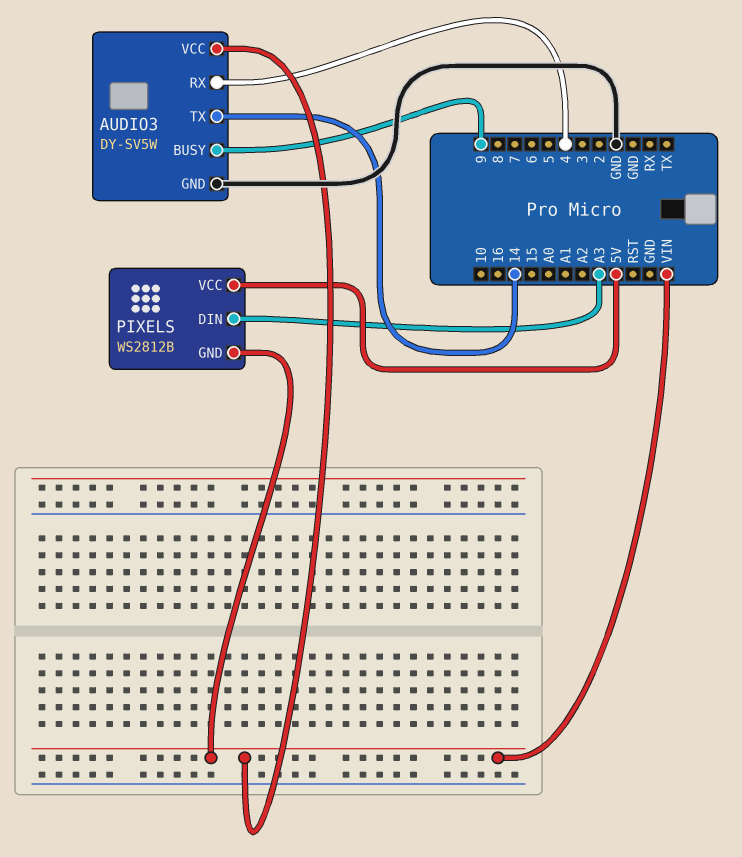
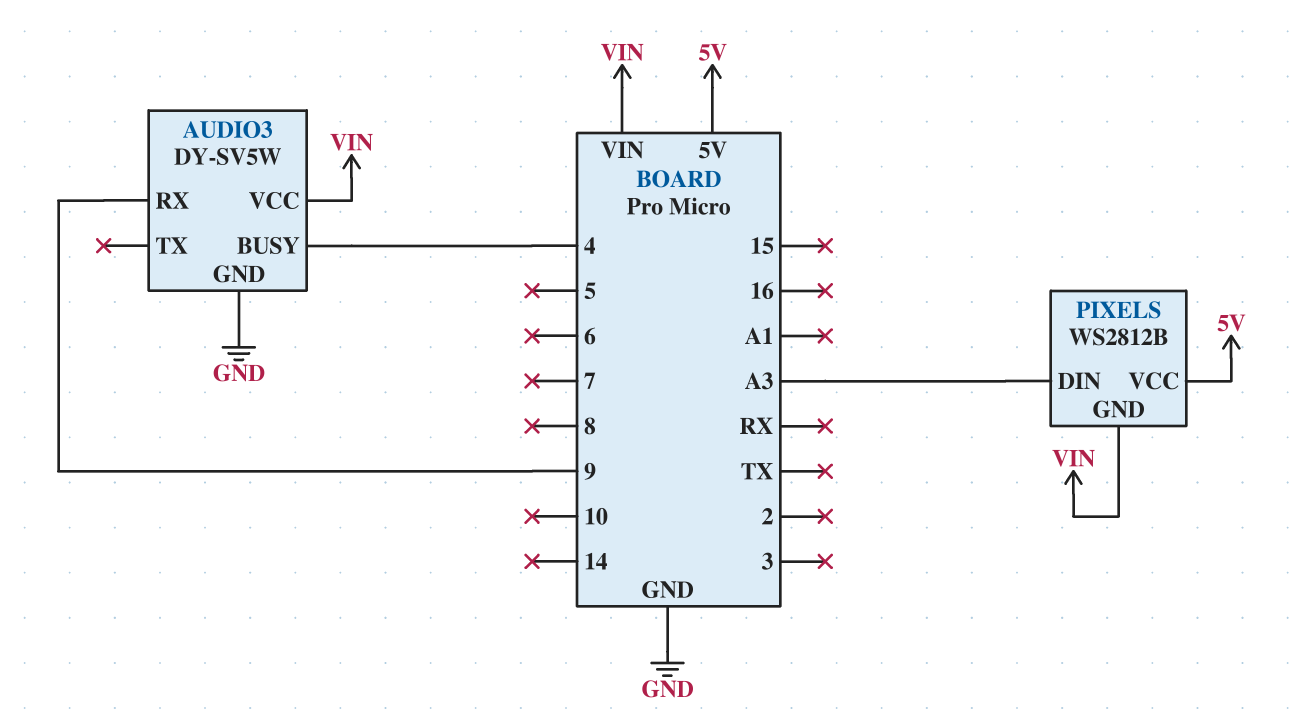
AUDIO3 pin BUSY: 9 -> 4
AUDIO3 pin RX: 4 -> 9
AUDIO3 pin TX: 14 -> none

